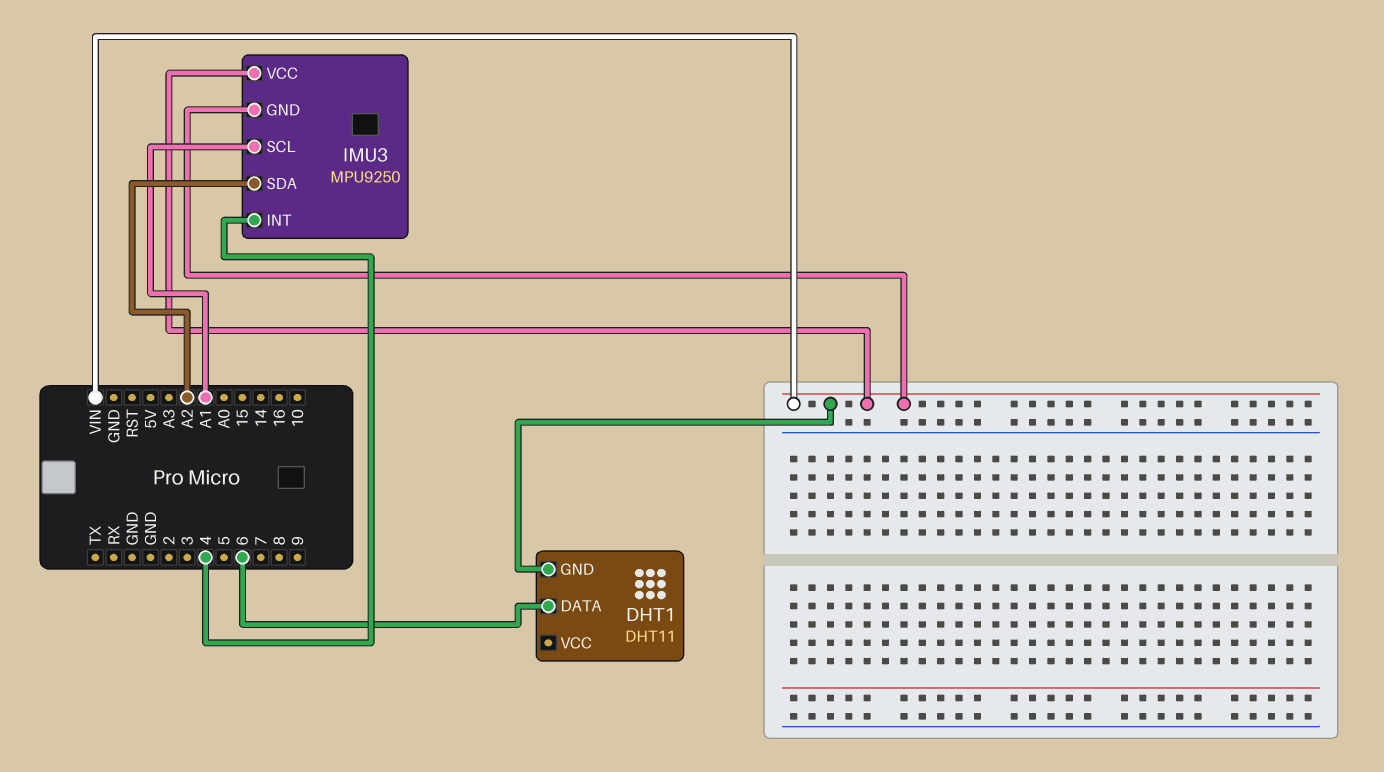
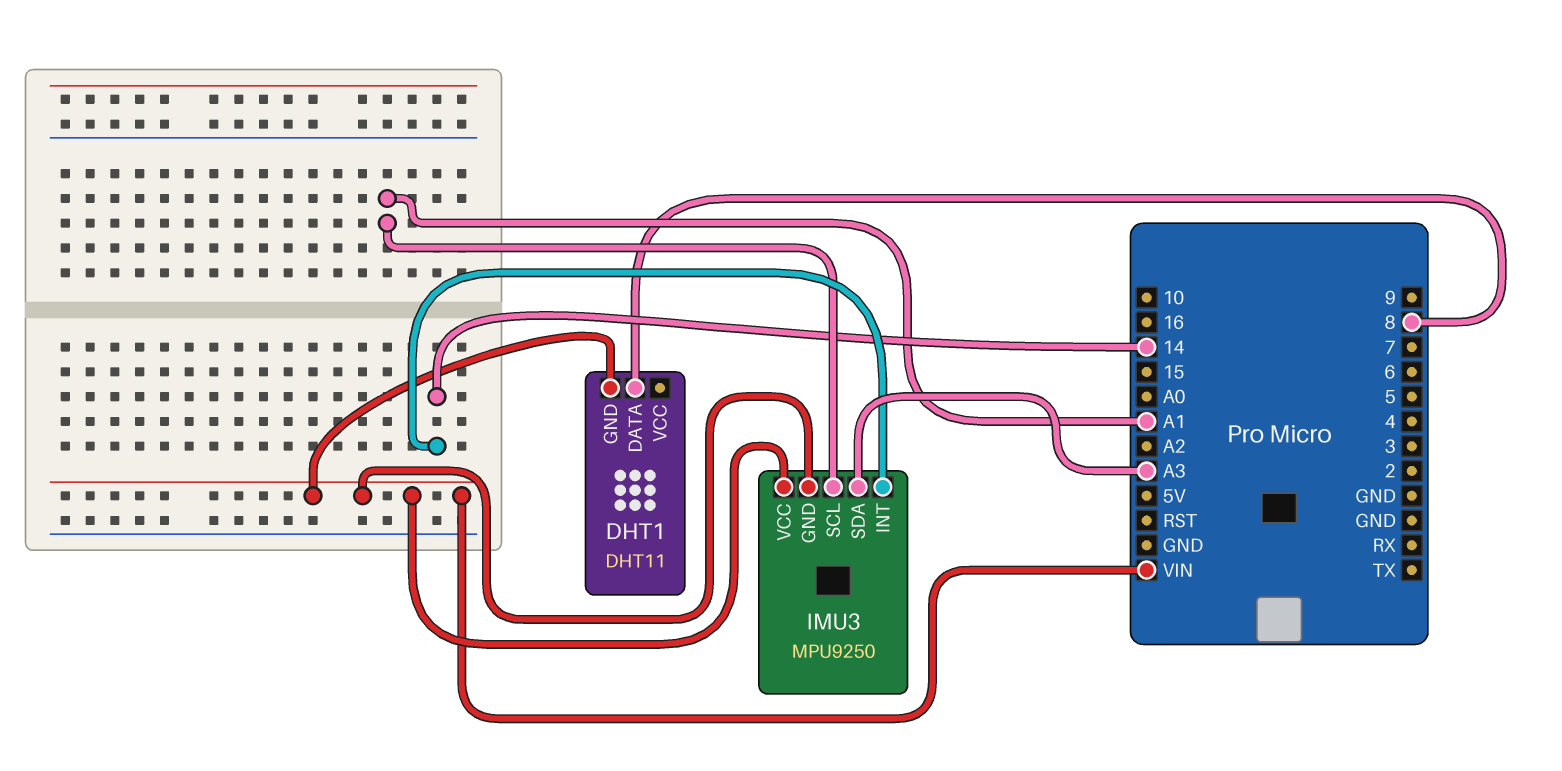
DHT1 pin DATA: 6 -> 8
IMU3 pin INT: 4 -> 14
IMU3 pin SDA: A2 -> A3

